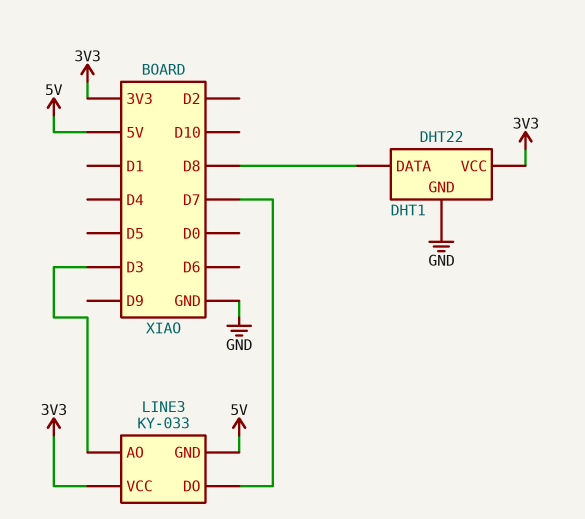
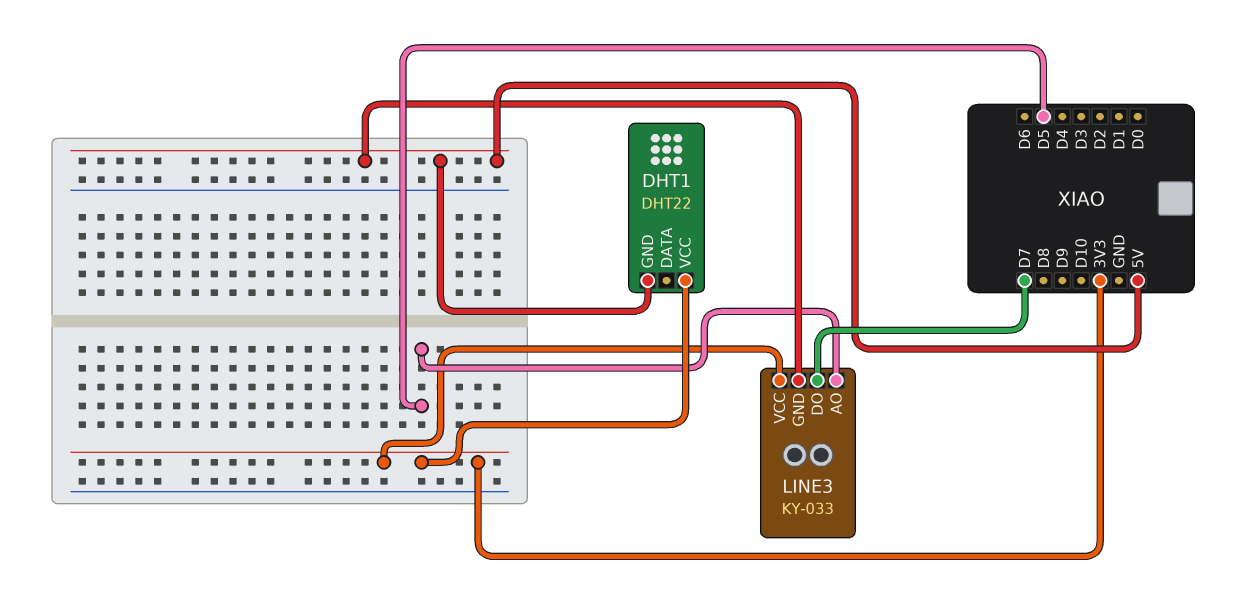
DHT1 pin DATA: D8 -> none
DHT1 pin GND: GND -> 5V
LINE3 pin AO: D3 -> D5

